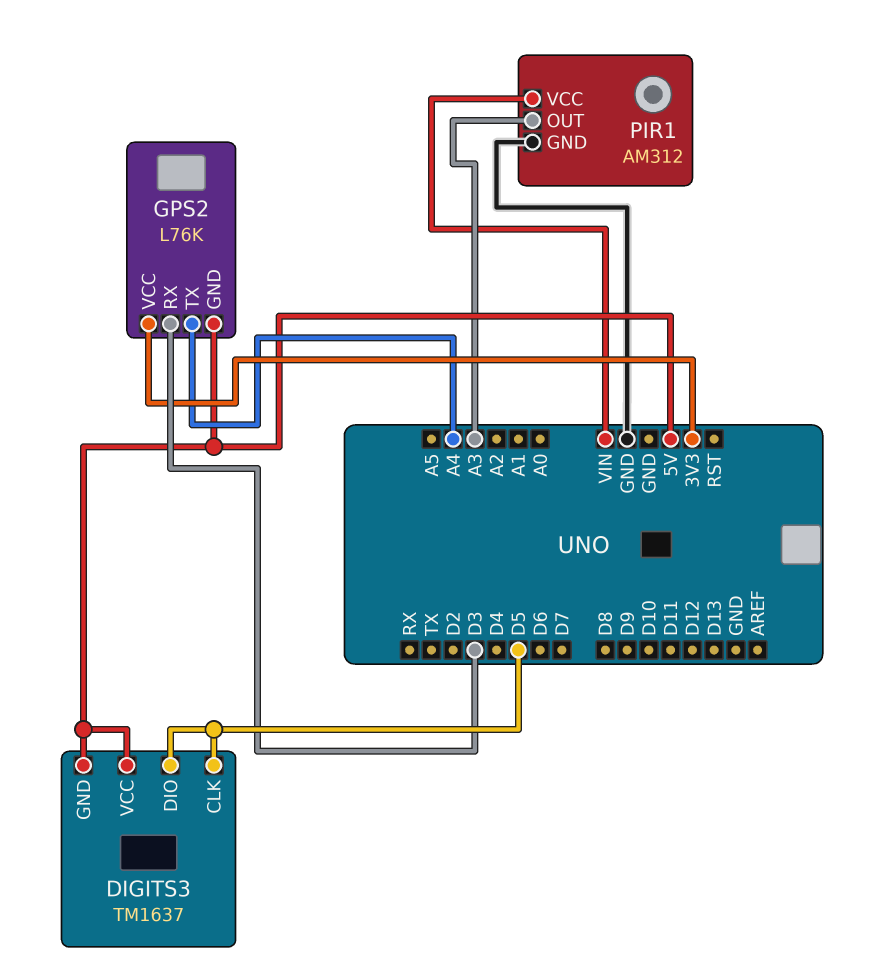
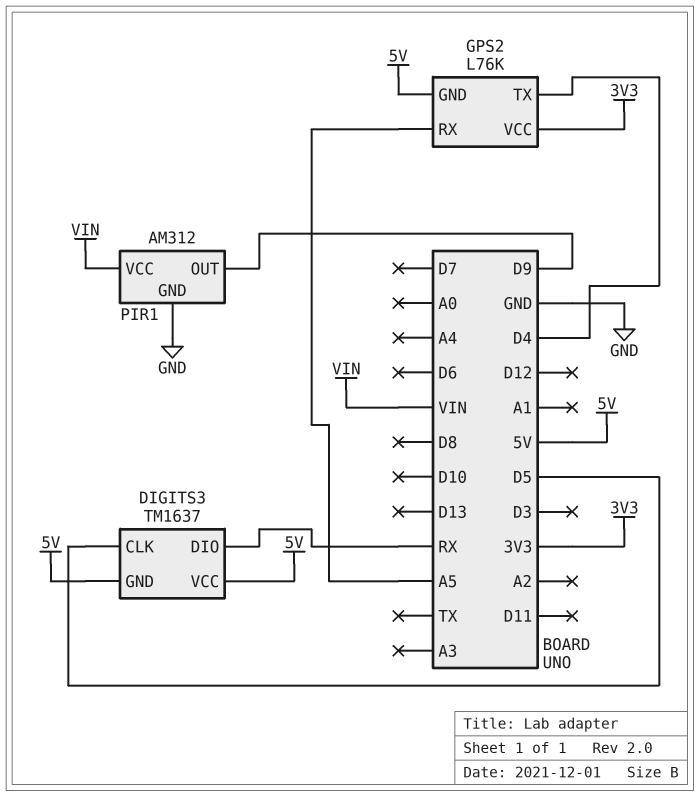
DIGITS3 pin DIO: D5 -> RX
GPS2 pin RX: D3 -> A5
GPS2 pin TX: A4 -> D4
PIR1 pin OUT: A3 -> D9

